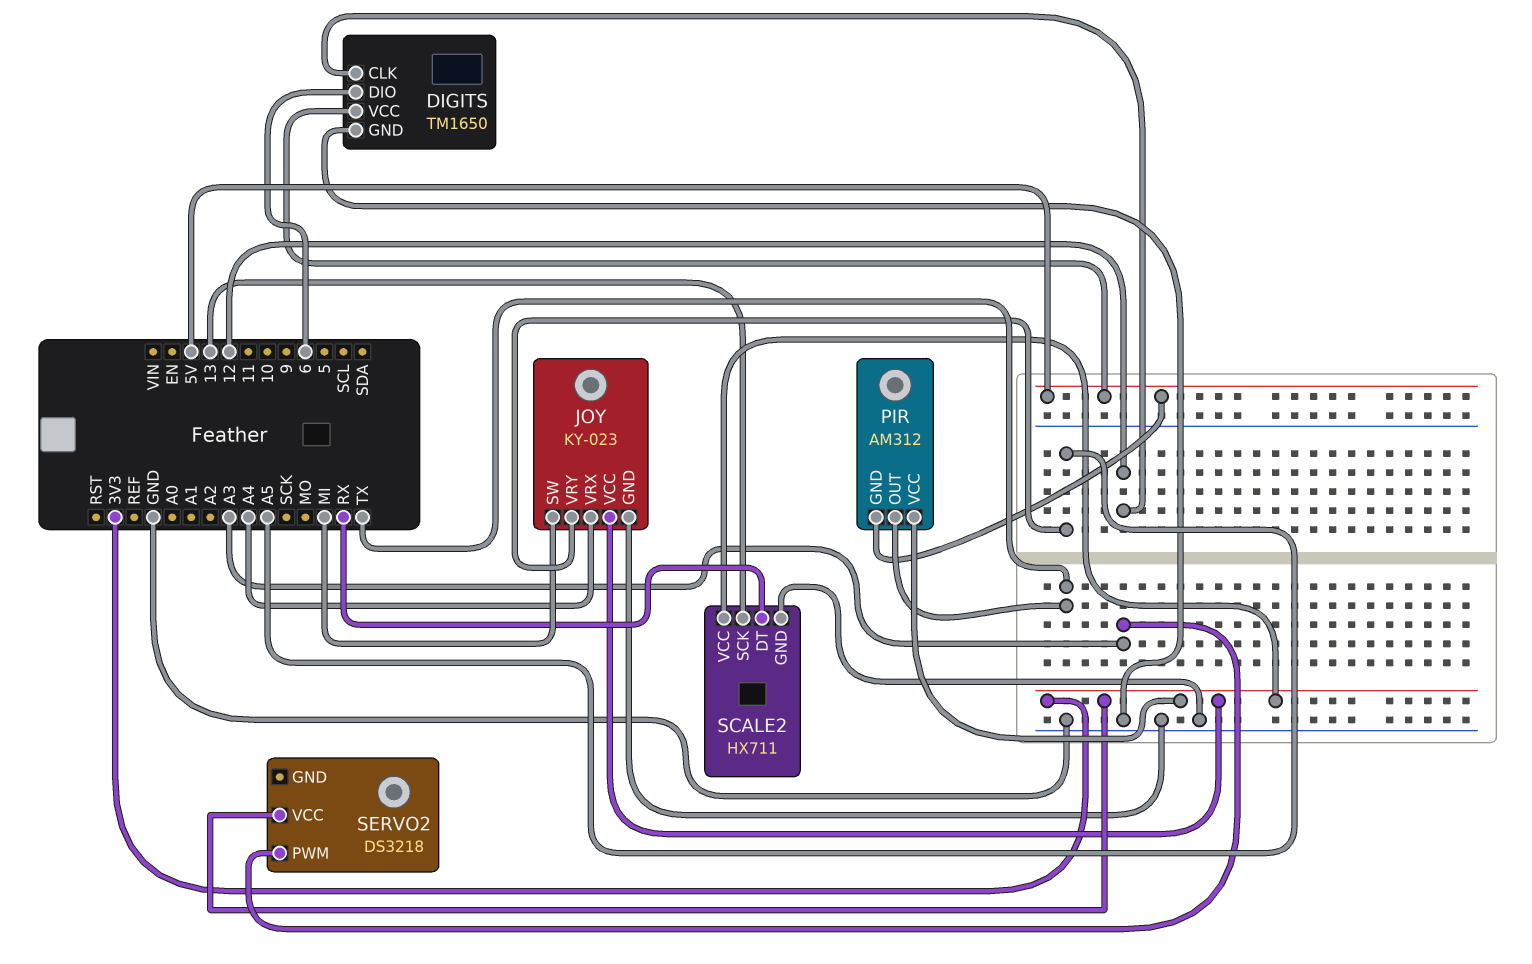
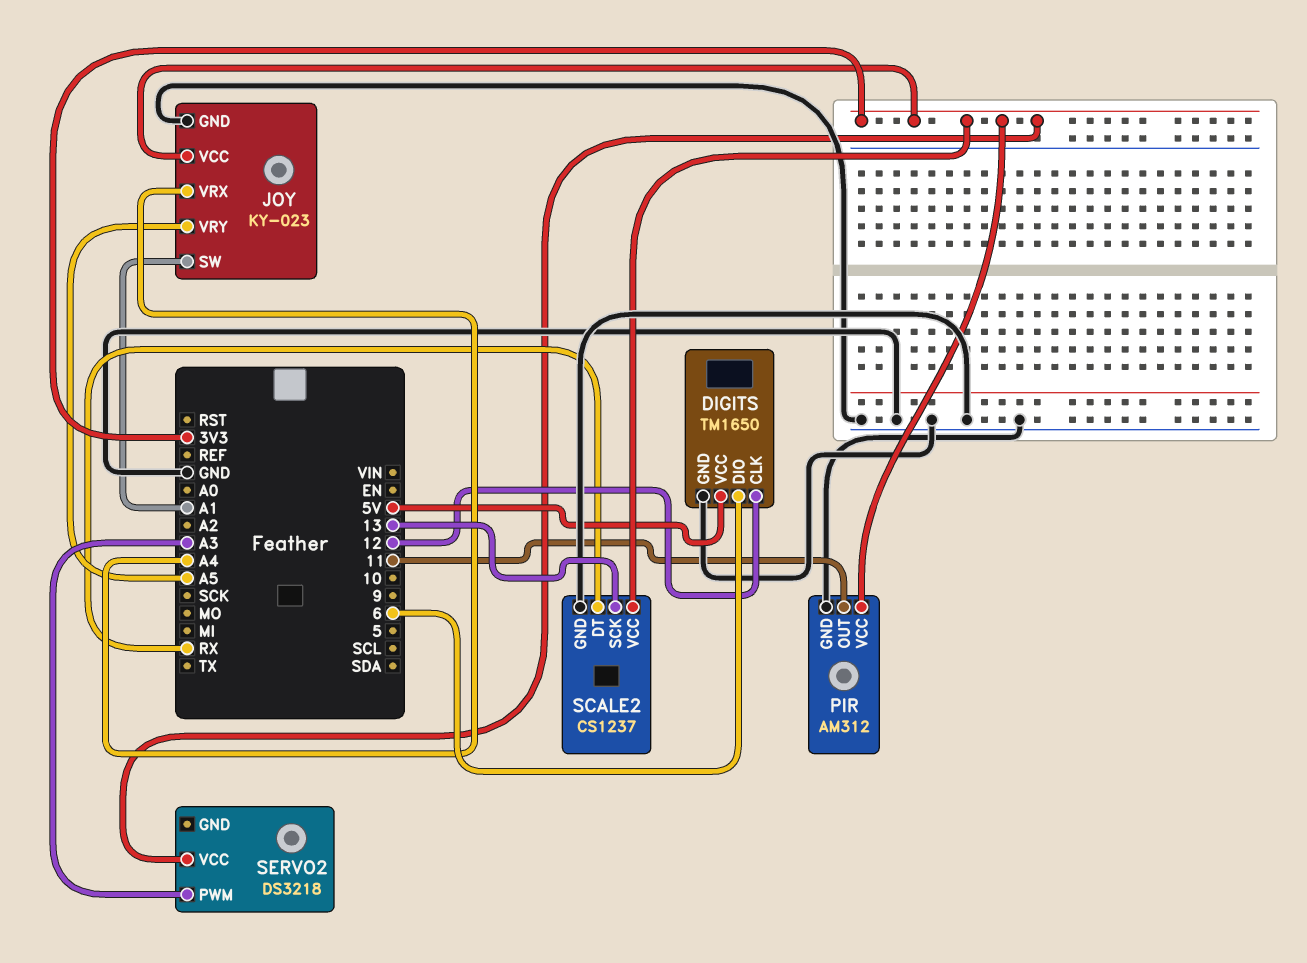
JOY pin SW: MI -> A1
PIR pin GND: 5V -> GND
PIR pin OUT: TX -> 11
SCALE2: HX711 -> CS1237

